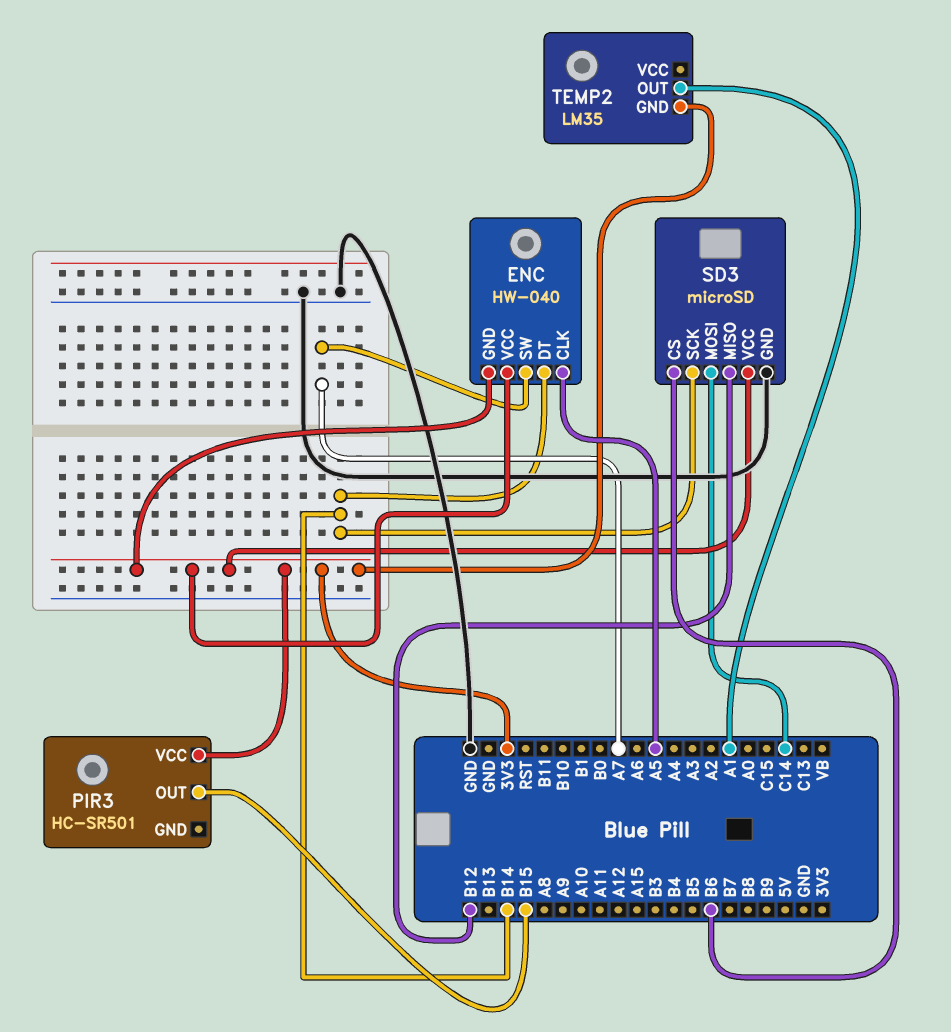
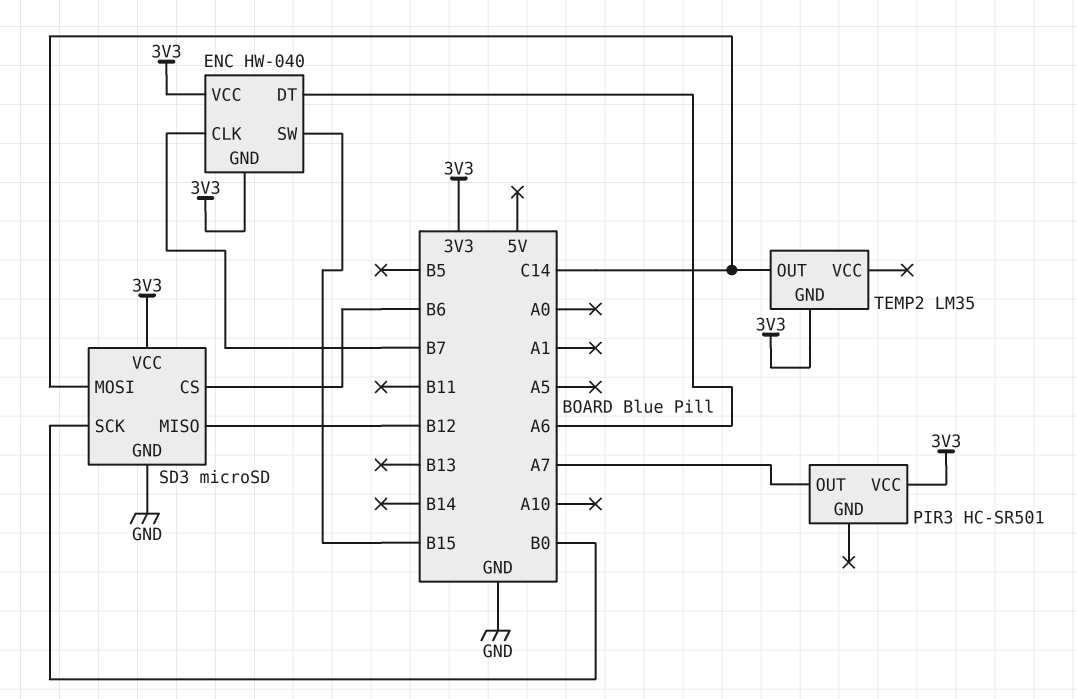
ENC pin CLK: A5 -> B7
ENC pin DT: B14 -> A6
ENC pin SW: A7 -> B15
PIR3 pin OUT: B15 -> A7
SD3 pin SCK: B14 -> B0
TEMP2 pin OUT: A1 -> C14

